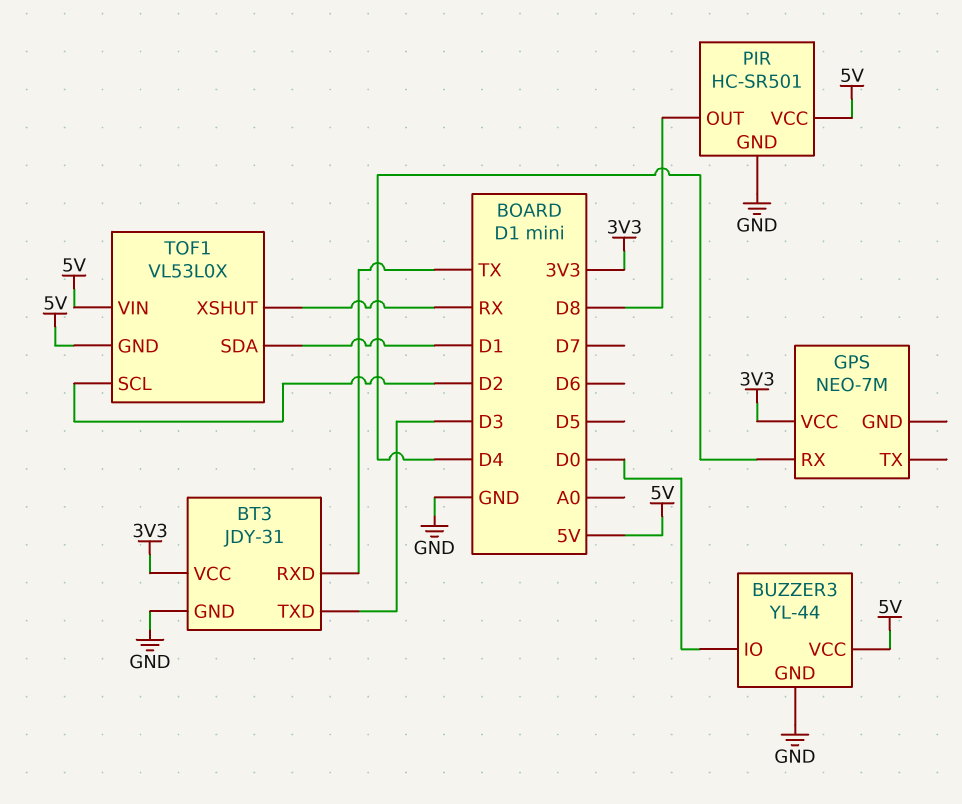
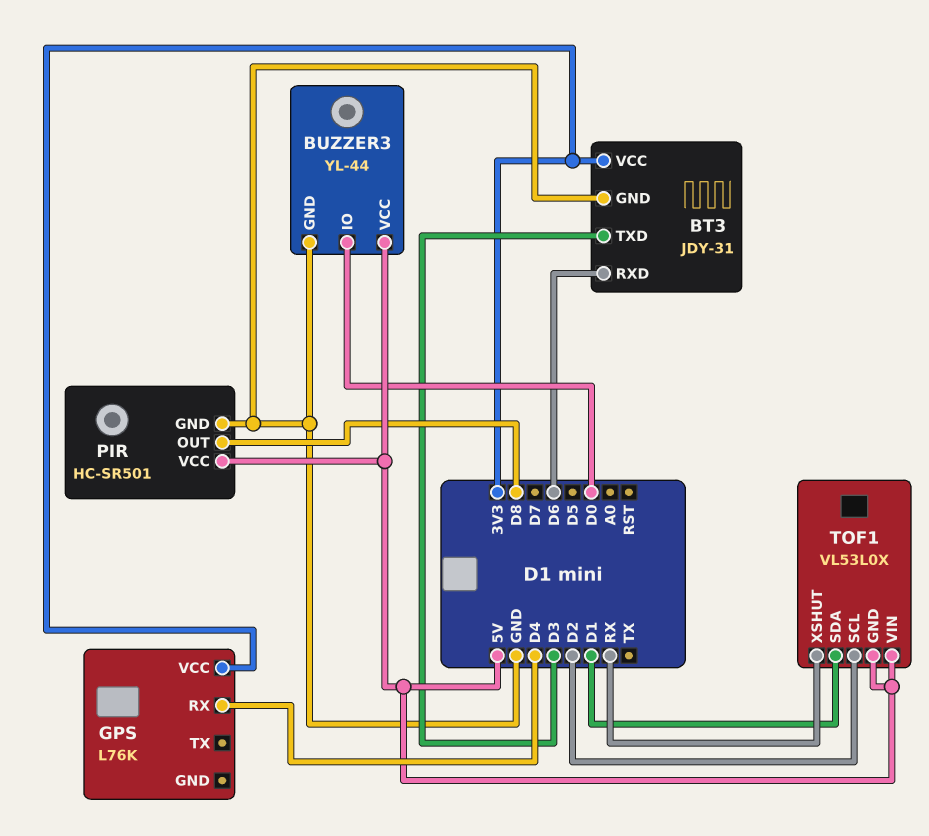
BT3 pin RXD: TX -> D6
GPS: NEO-7M -> L76K

